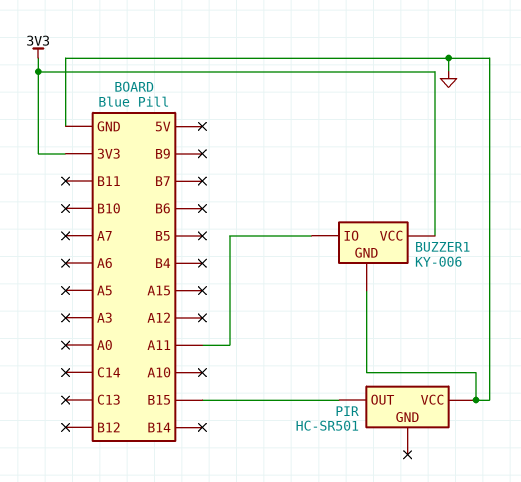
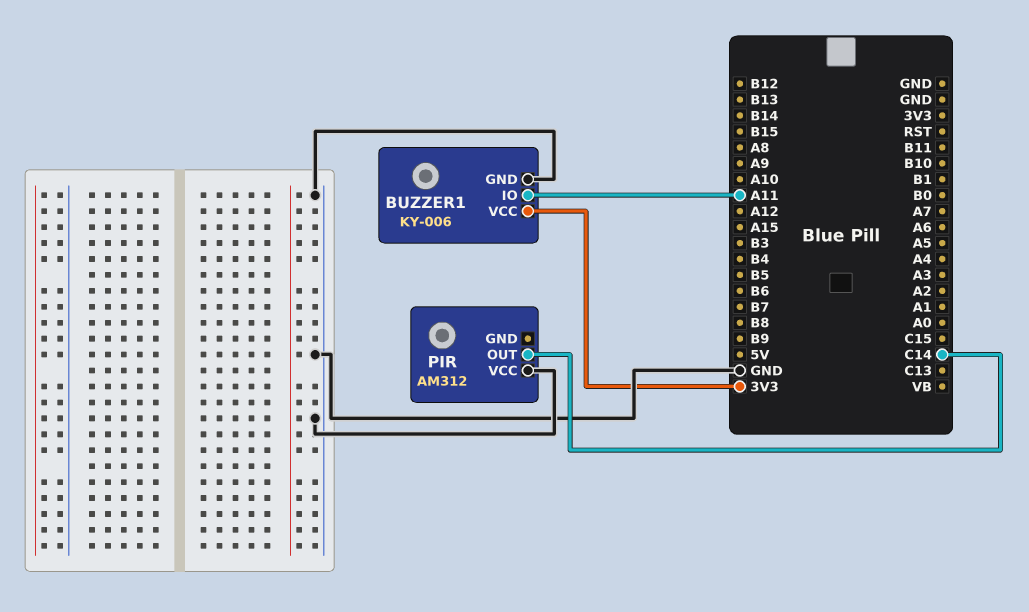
PIR: HC-SR501 -> AM312
PIR pin OUT: B15 -> C14

